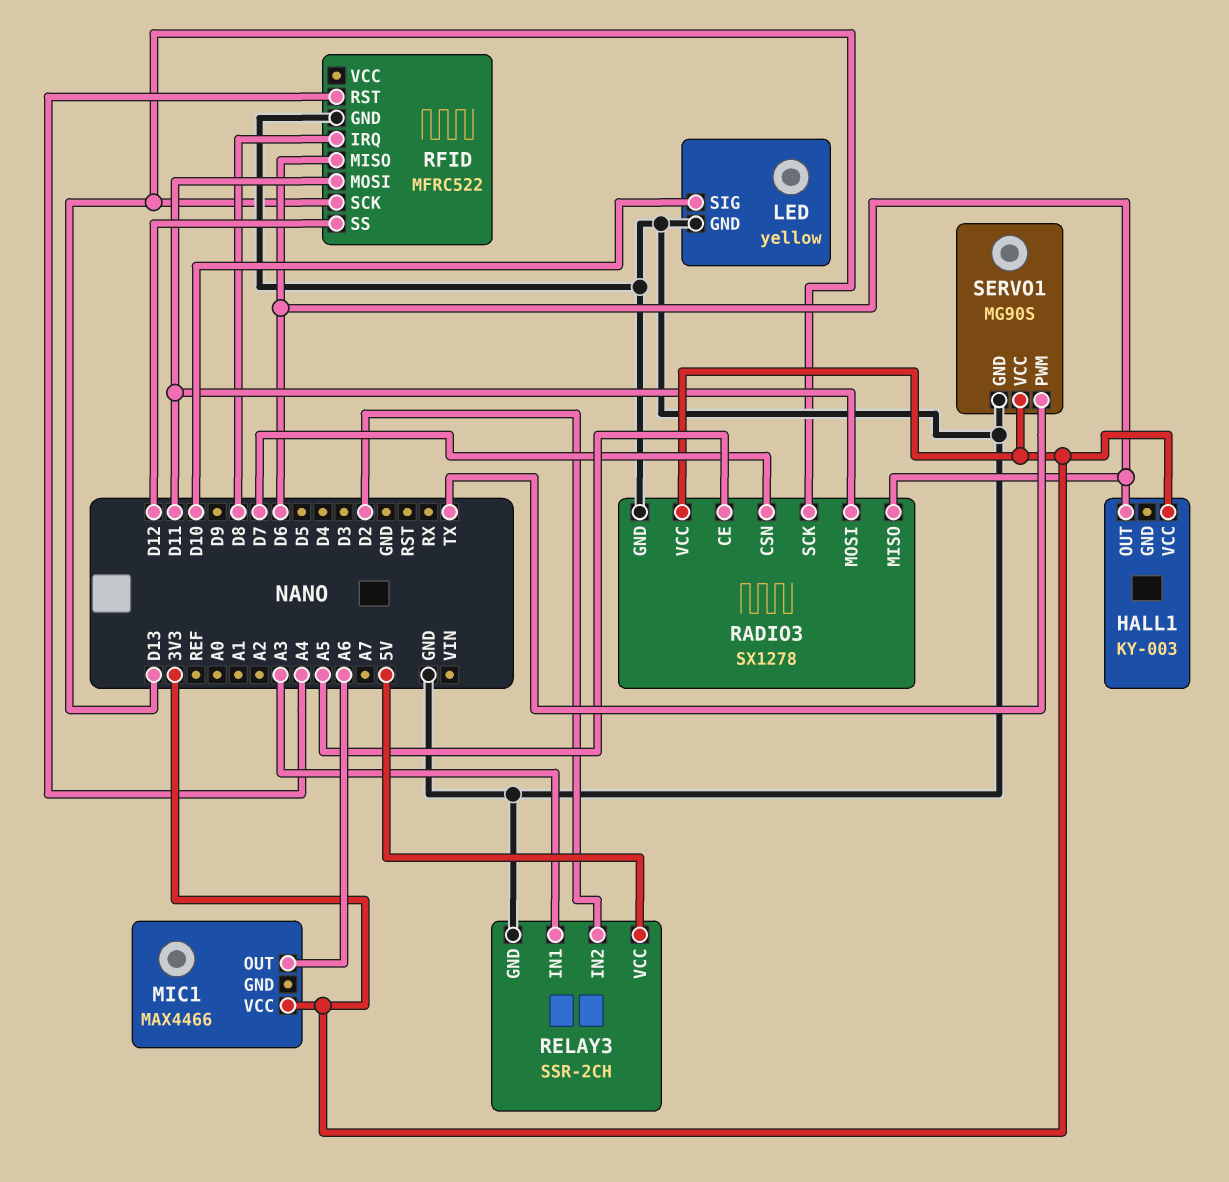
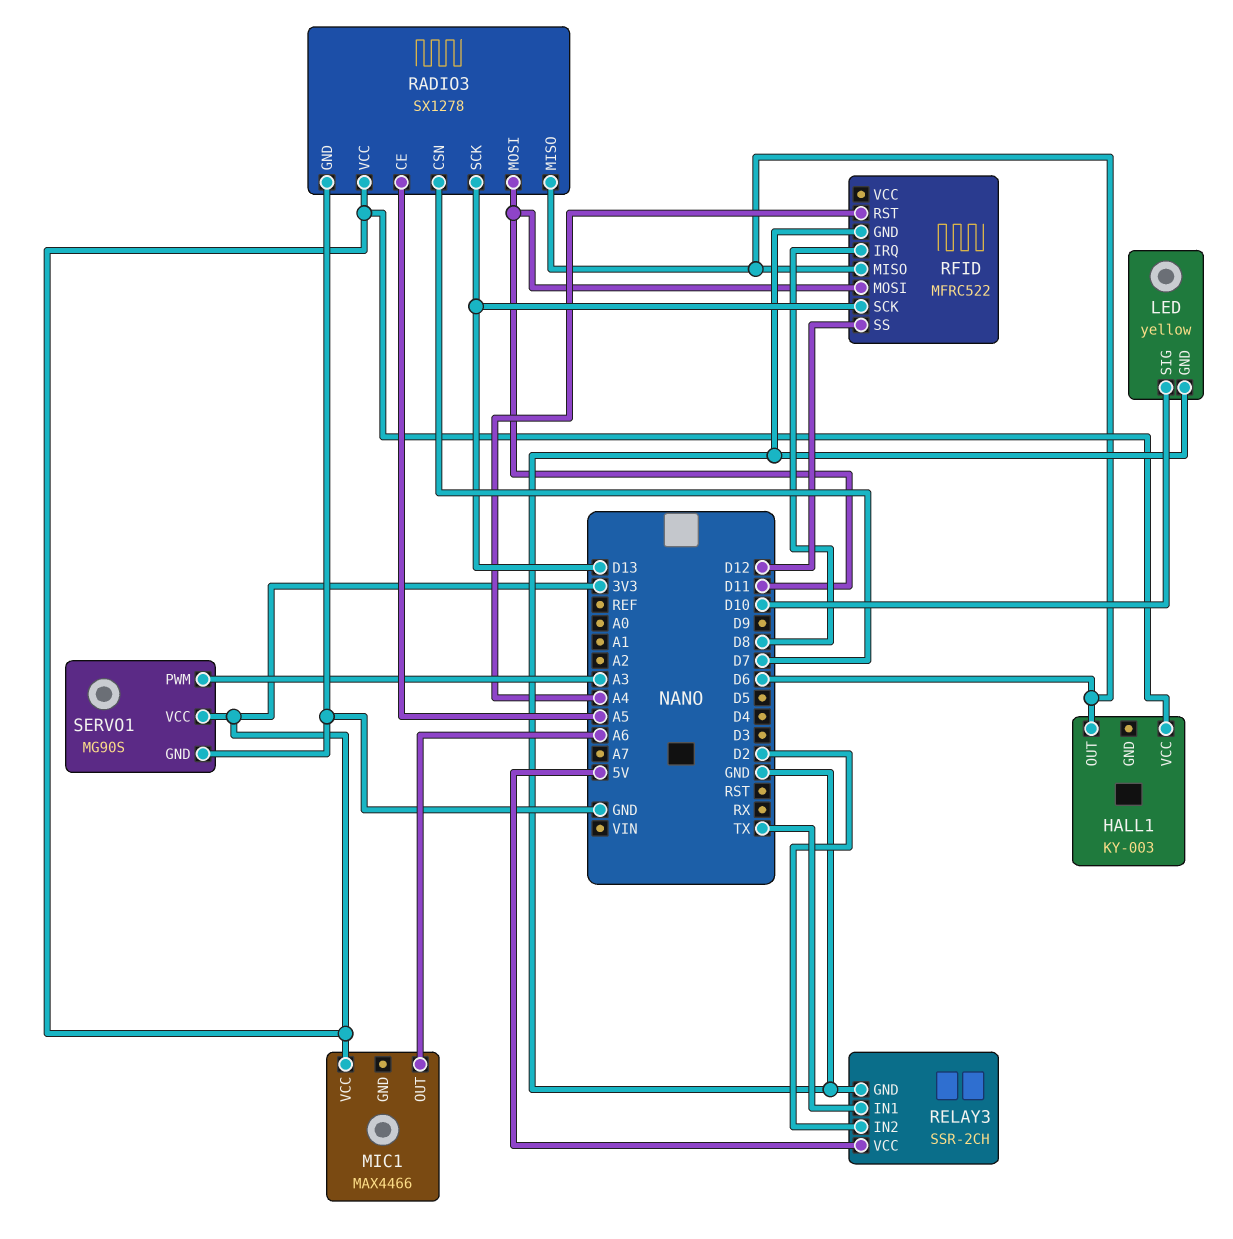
RELAY3 pin IN1: A3 -> TX
SERVO1 pin PWM: TX -> A3

